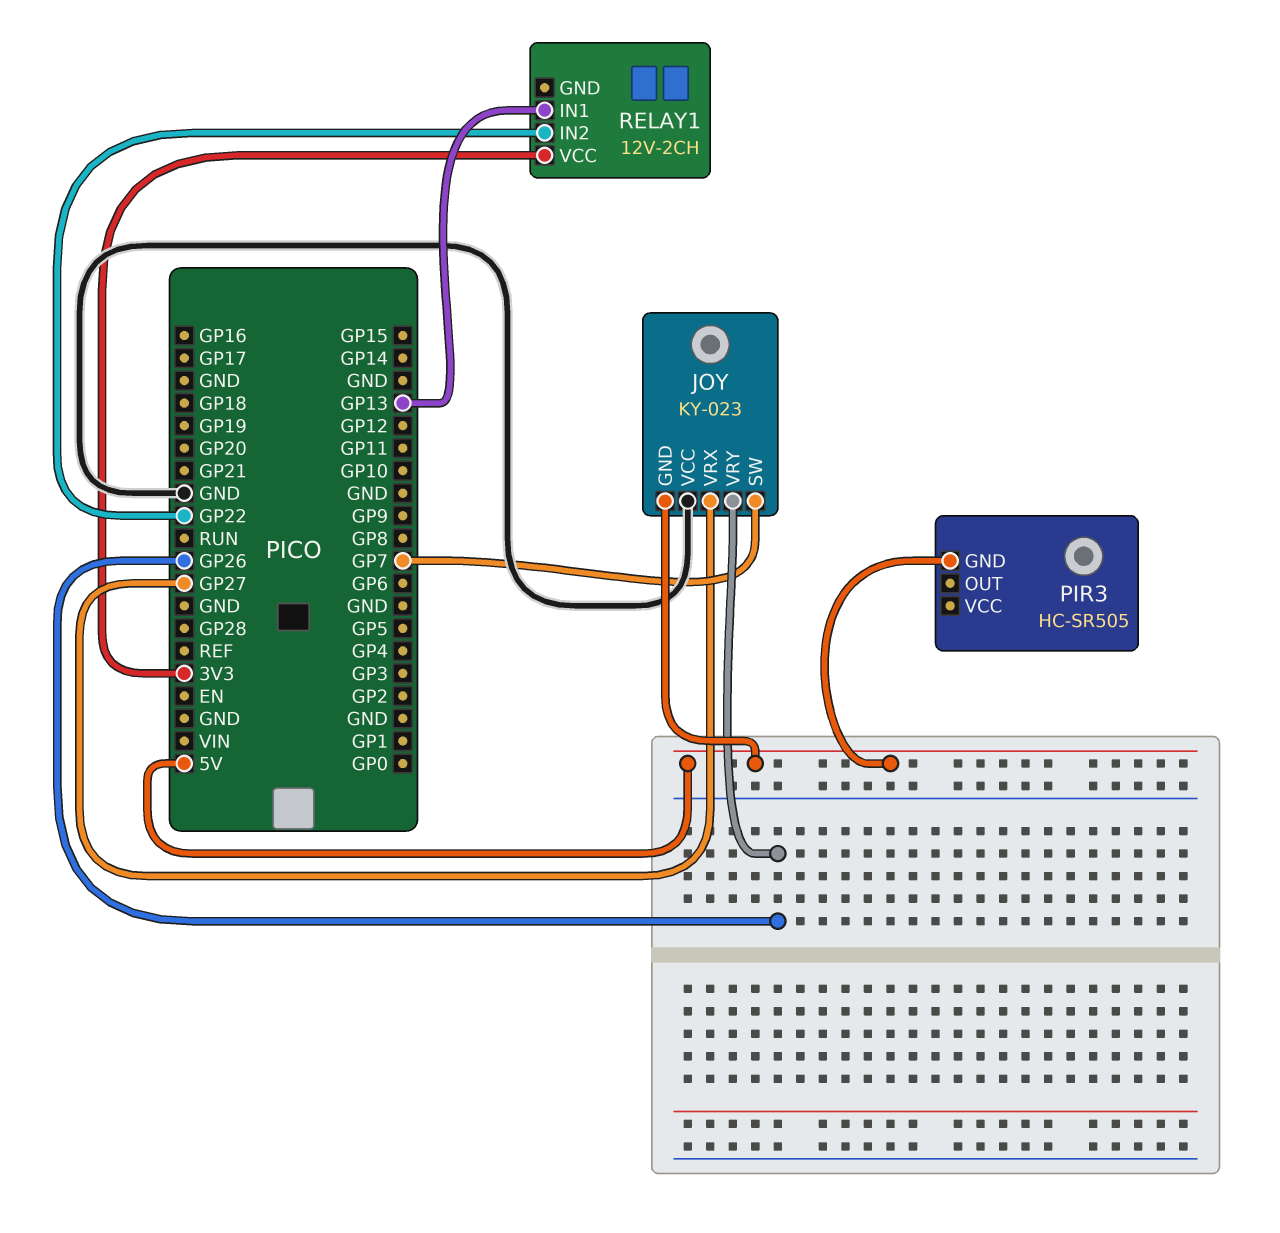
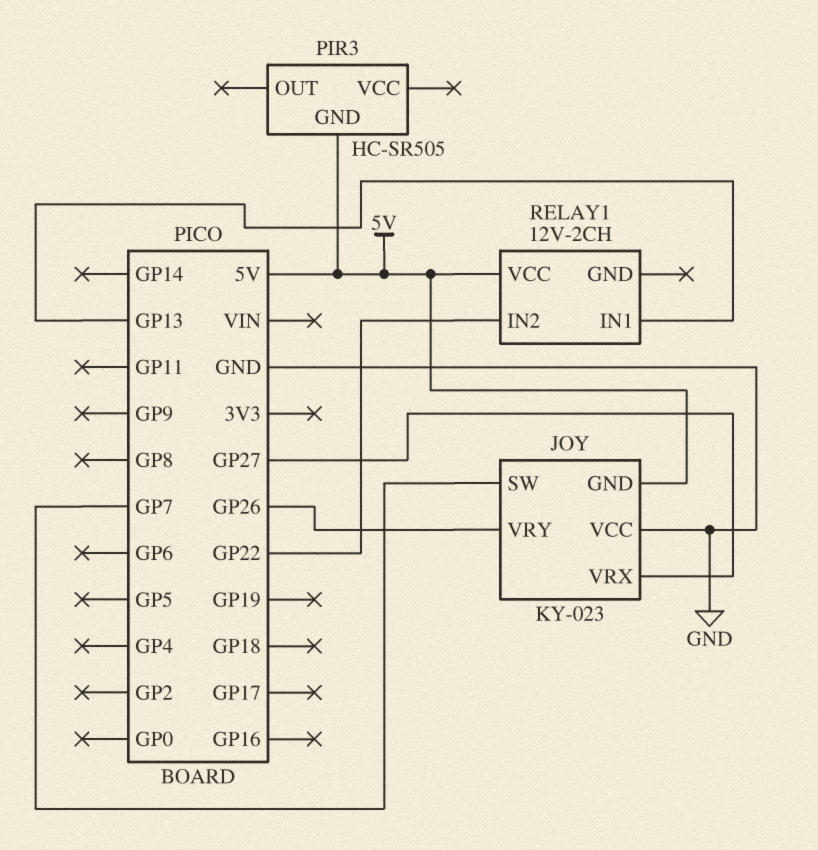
RELAY1 pin VCC: 3V3 -> 5V

